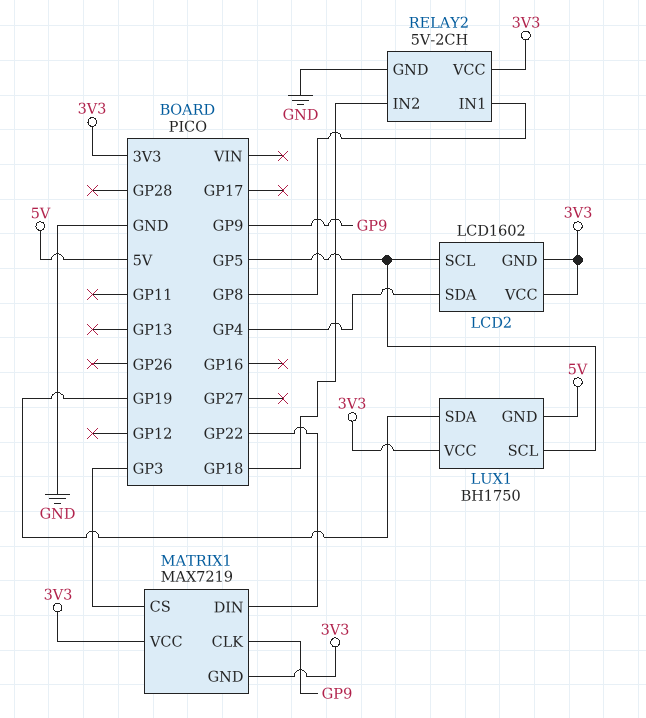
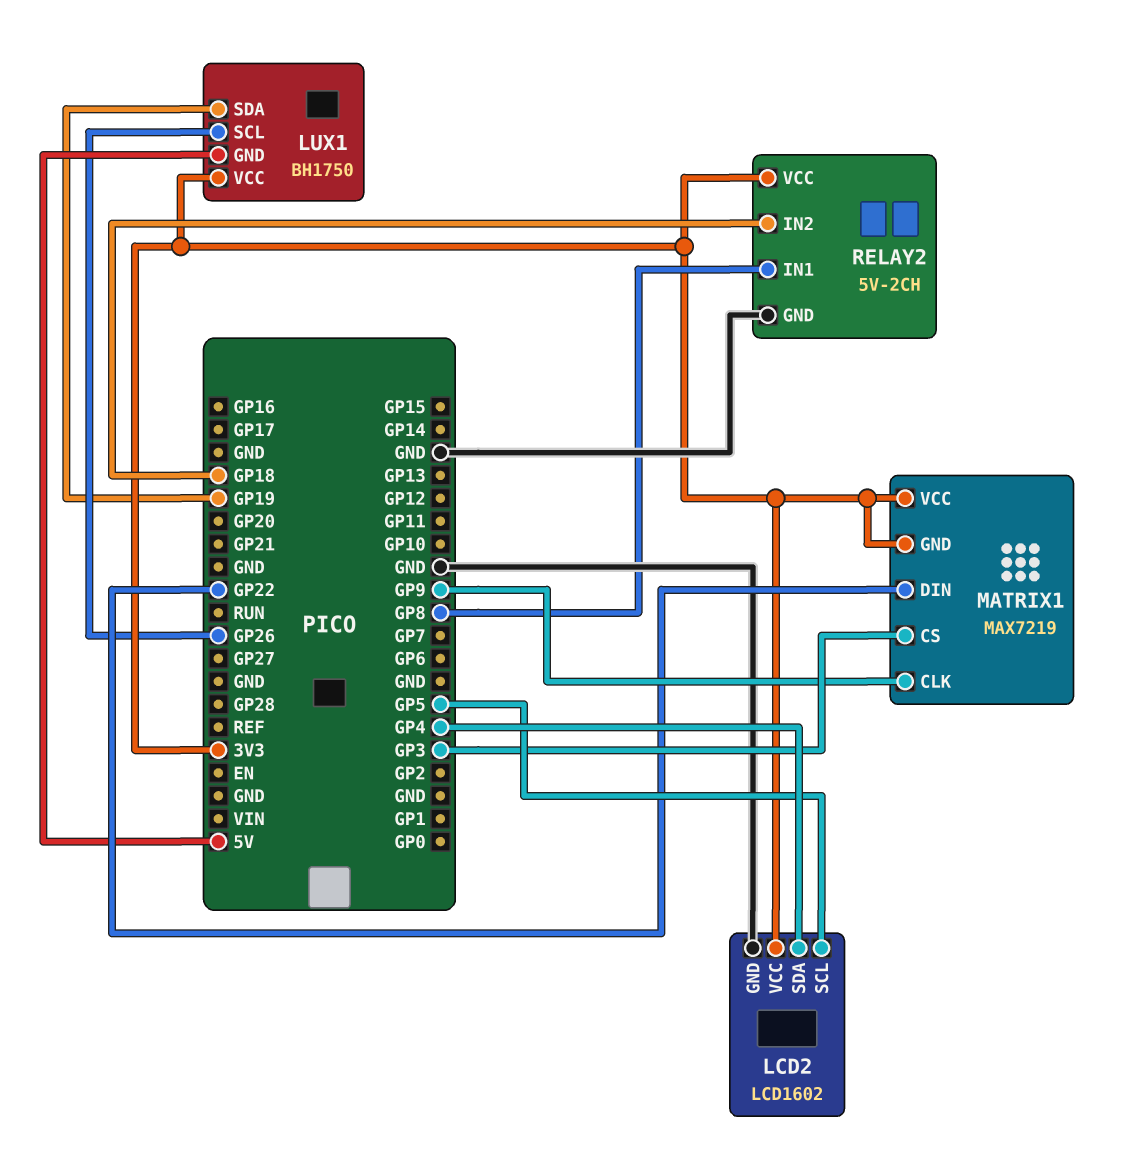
LCD2 pin GND: 3V3 -> GND
LUX1 pin SCL: GP5 -> GP26

